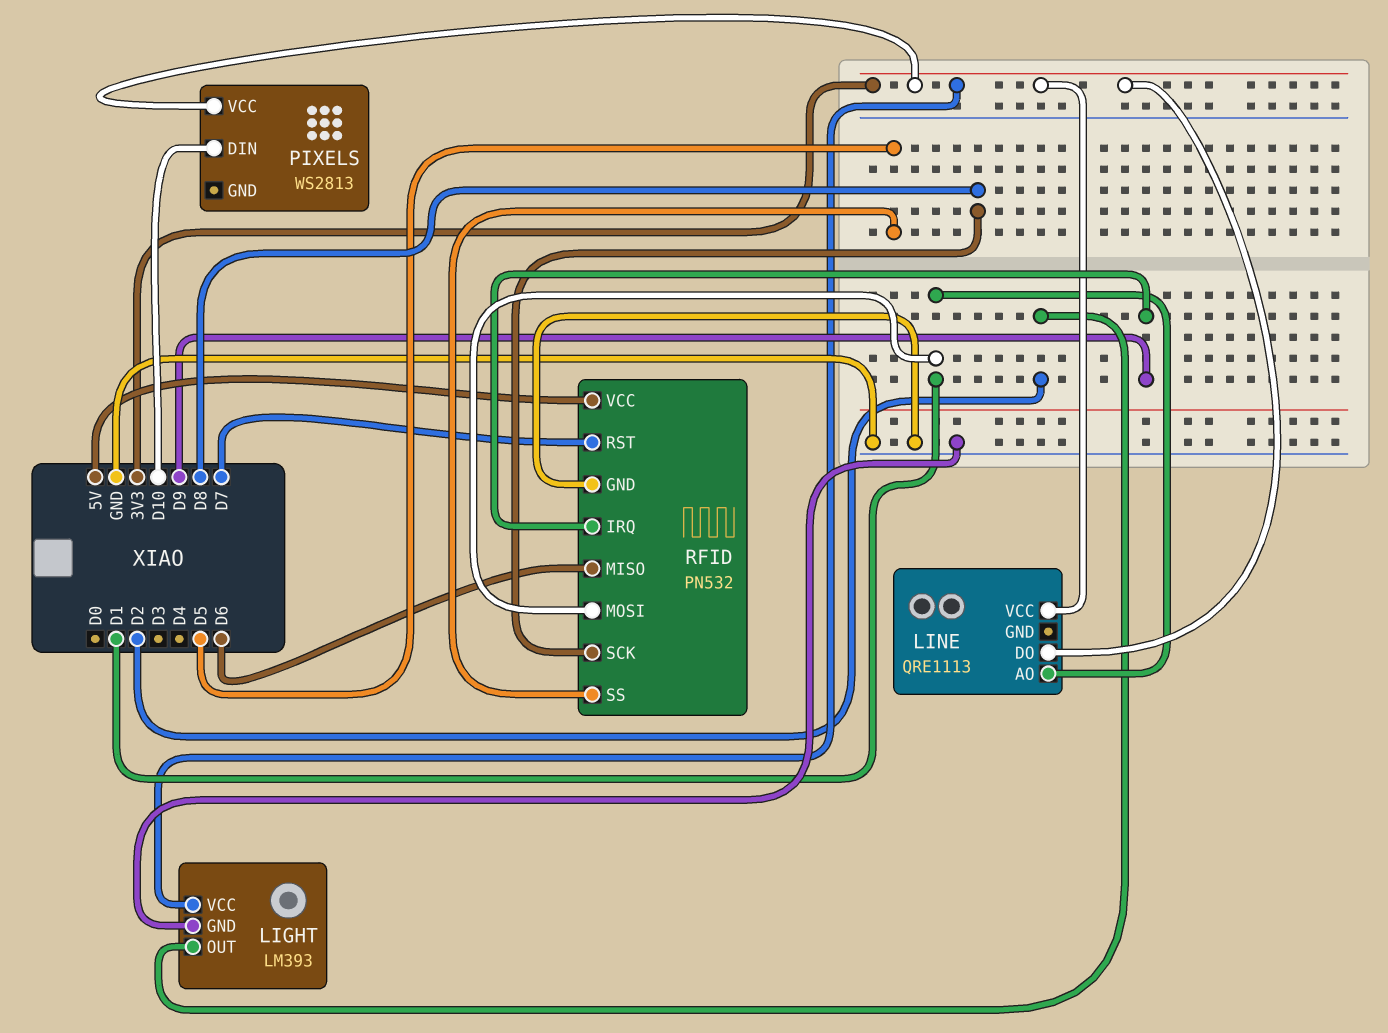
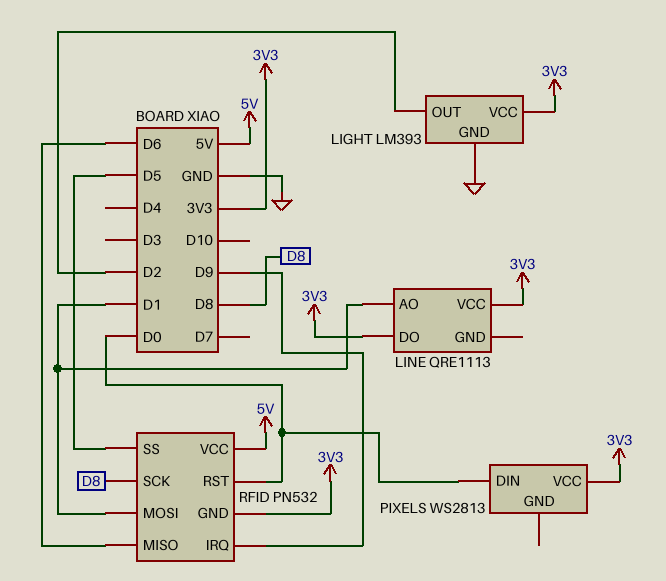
PIXELS pin DIN: D10 -> D0
RFID pin GND: GND -> 3V3
RFID pin RST: D7 -> D0

